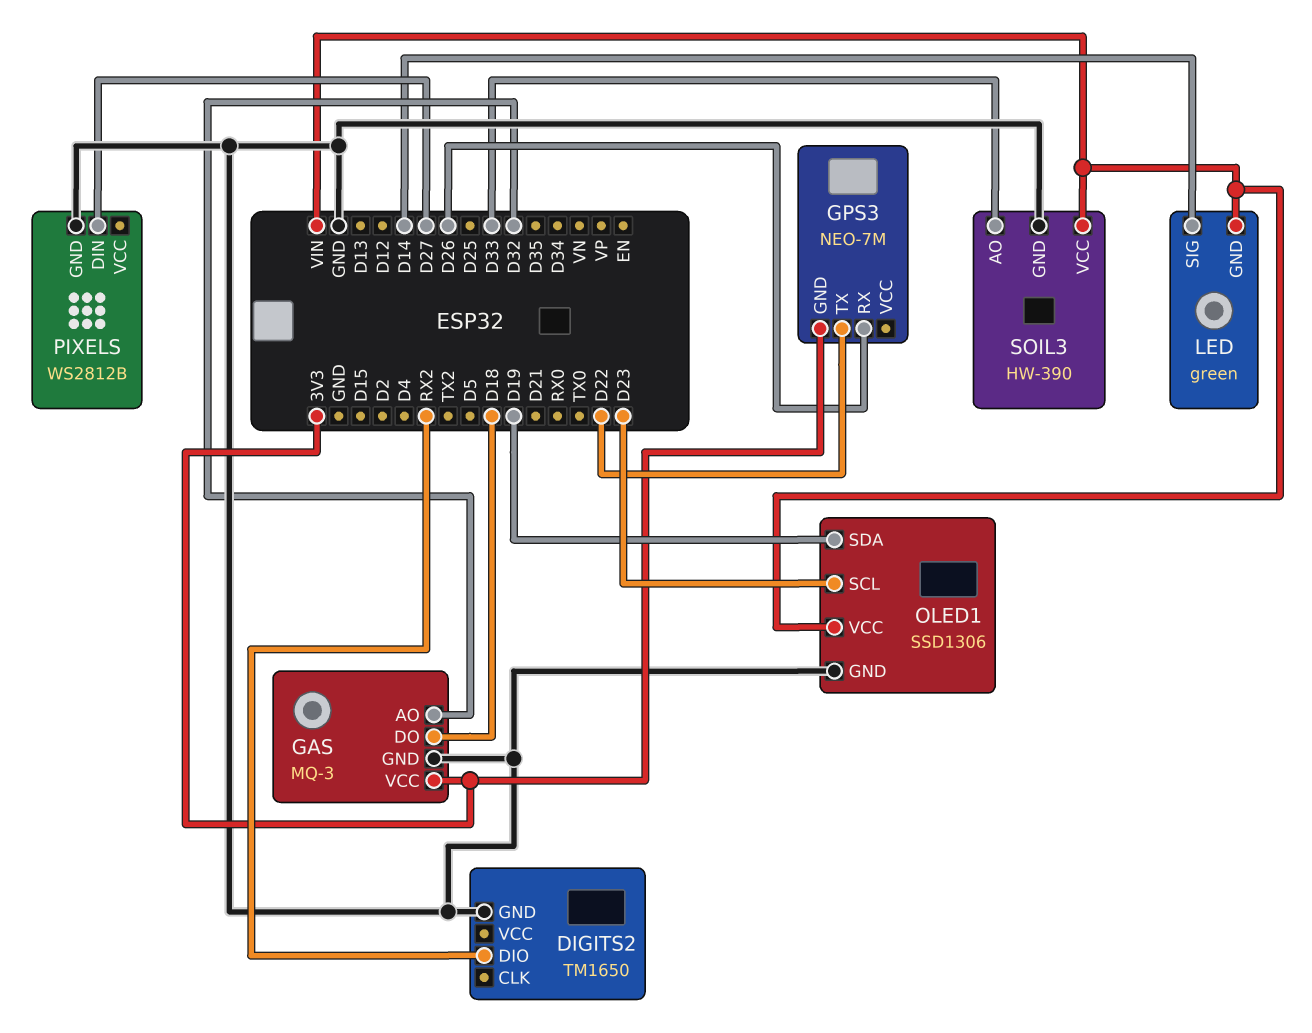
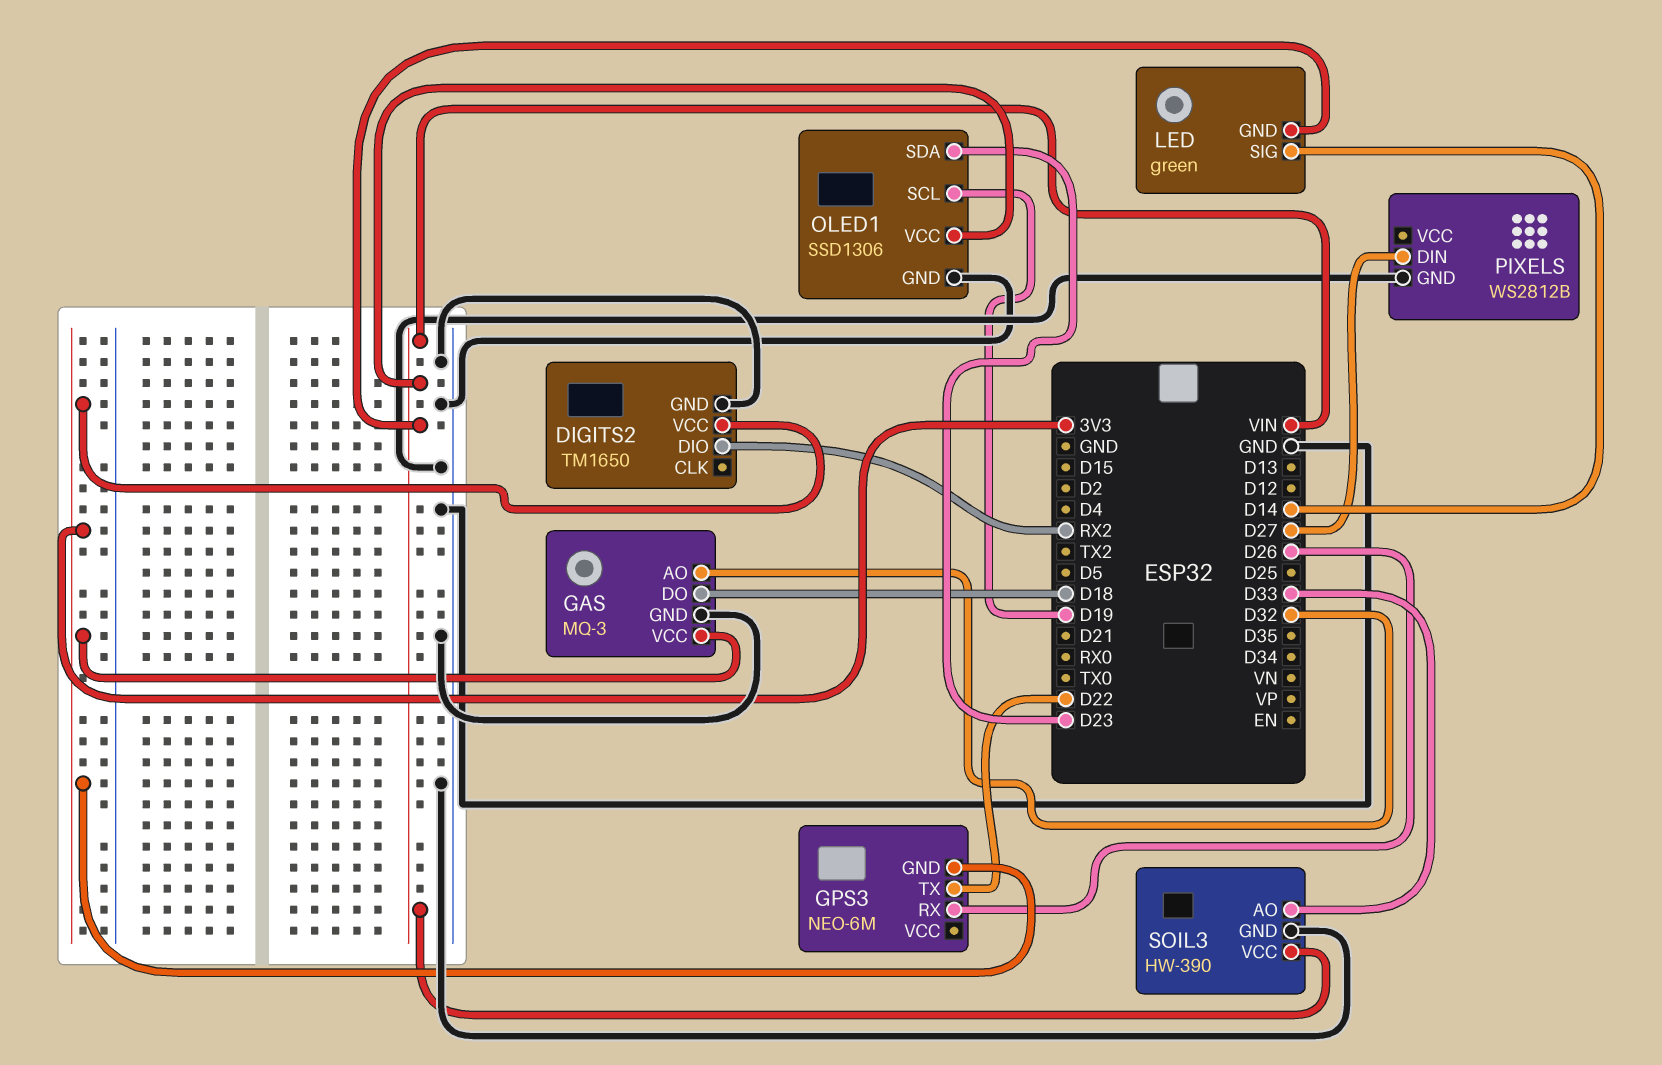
DIGITS2 pin VCC: none -> 3V3
GPS3: NEO-7M -> NEO-6M
OLED1 pin SCL: D23 -> D19
OLED1 pin SDA: D19 -> D23

